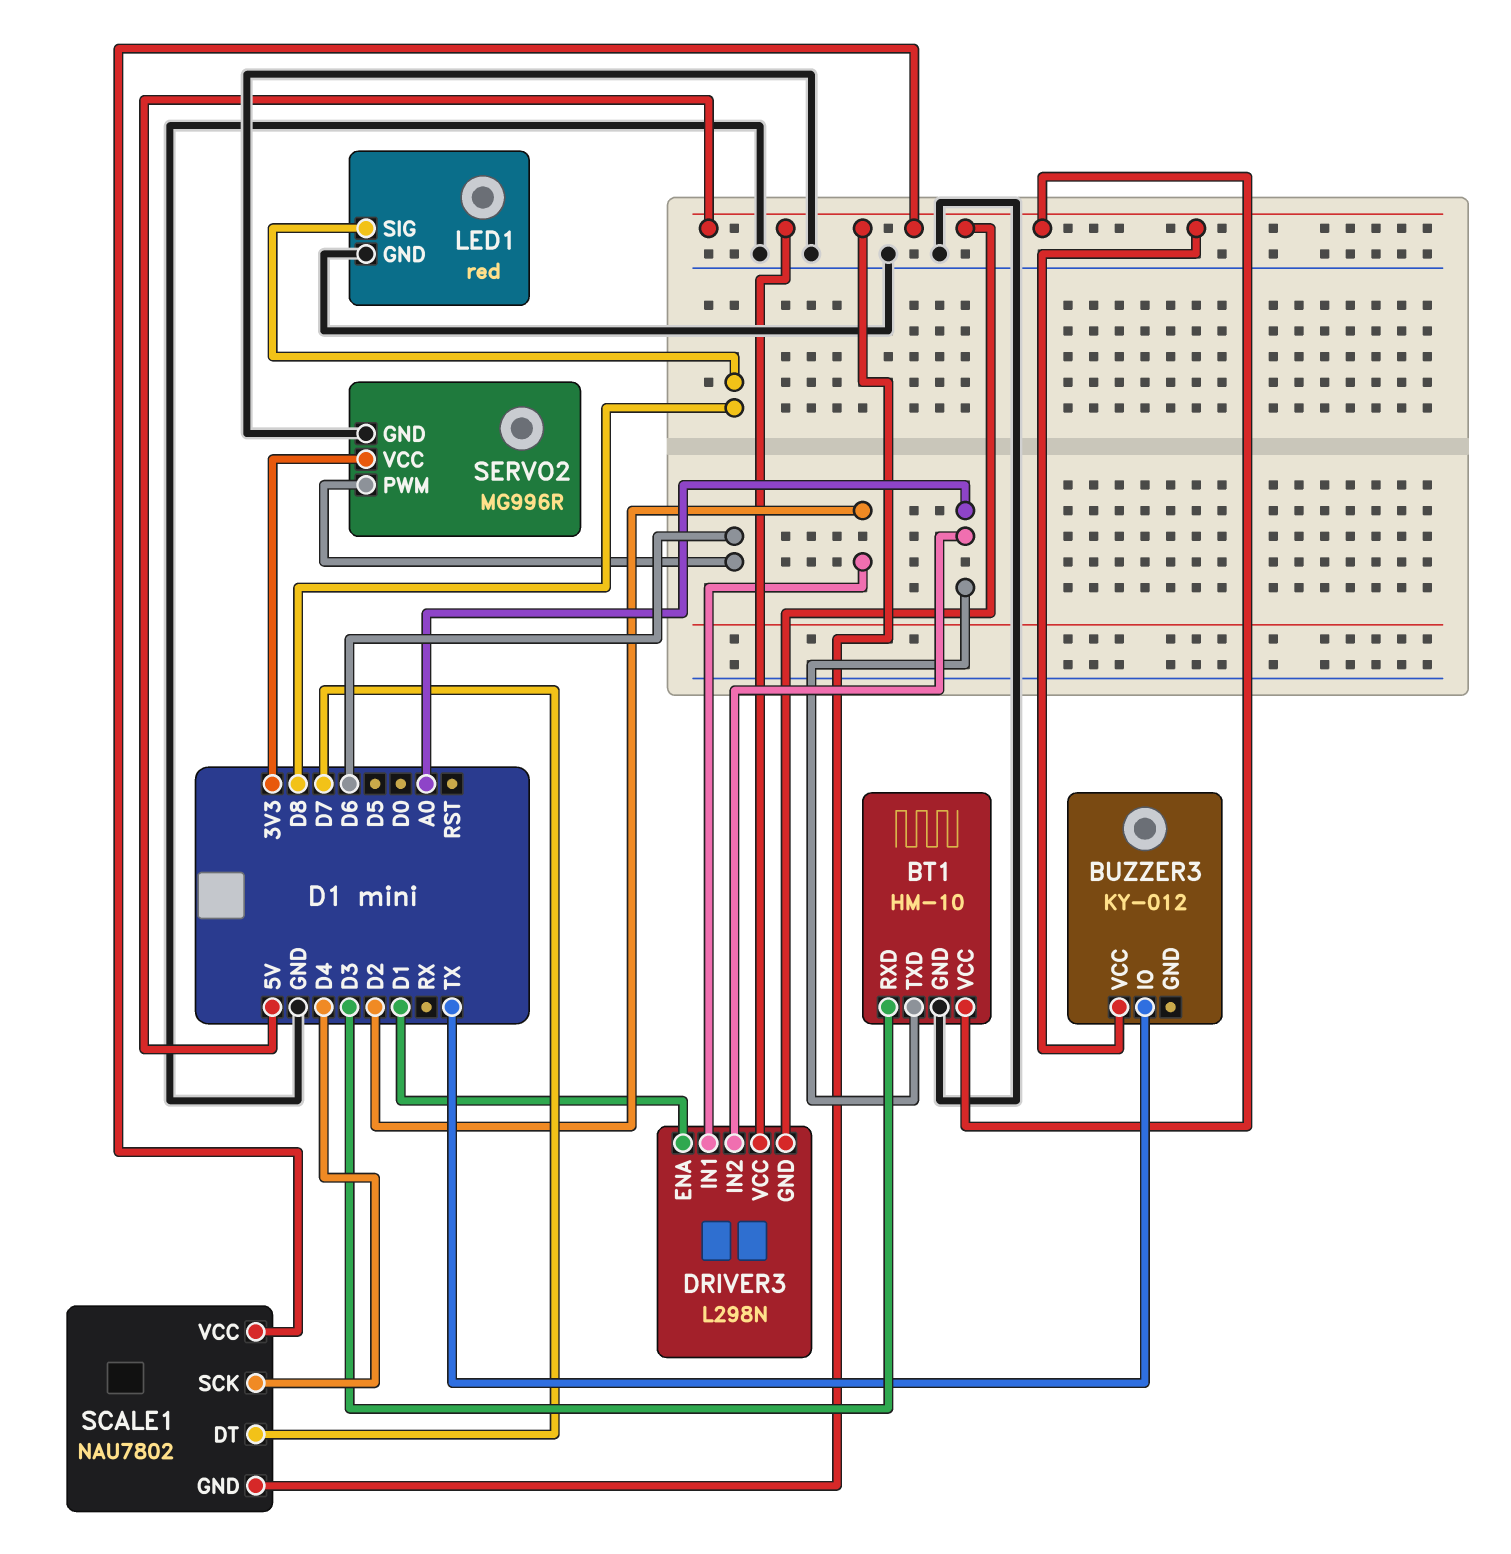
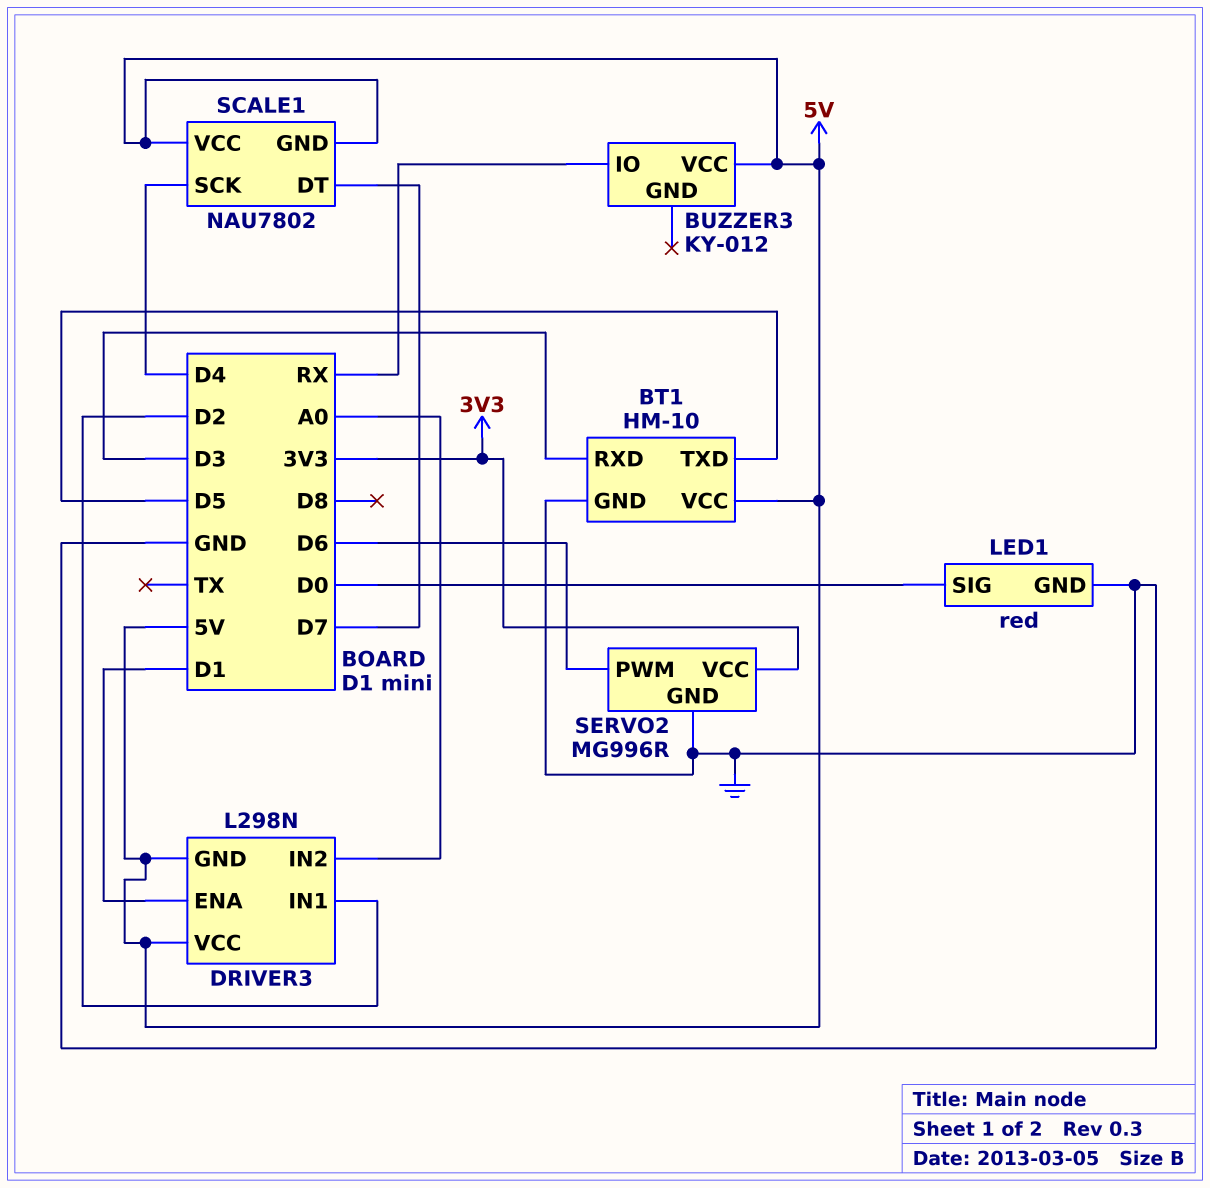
BT1 pin TXD: A0 -> D5
BUZZER3 pin IO: TX -> RX
LED1 pin SIG: D8 -> D0

